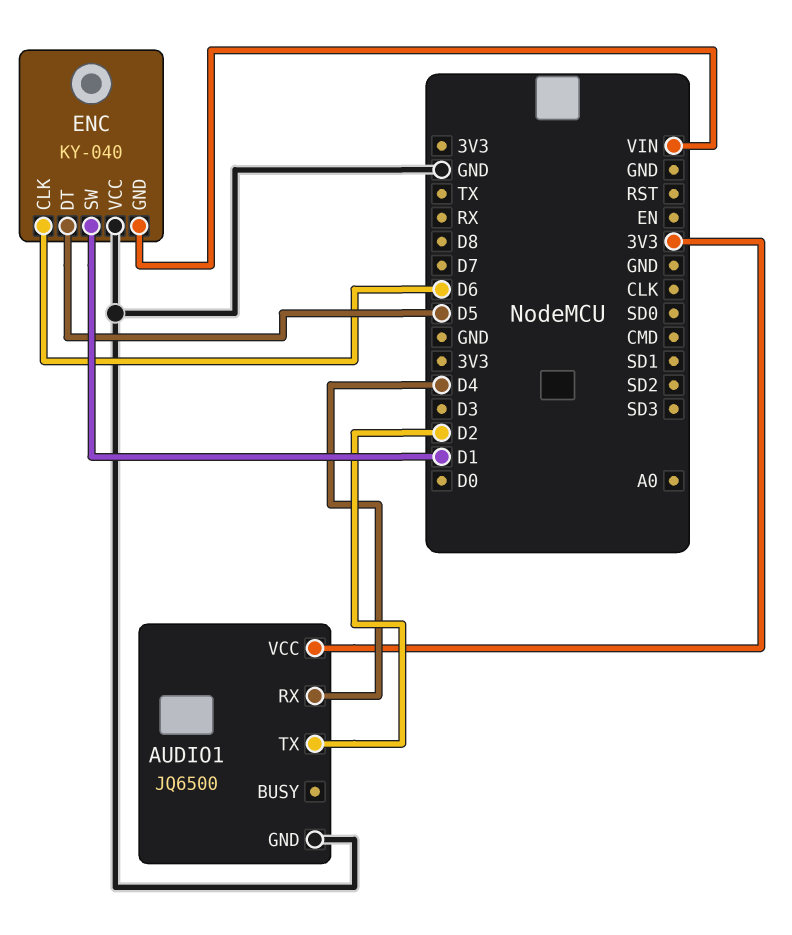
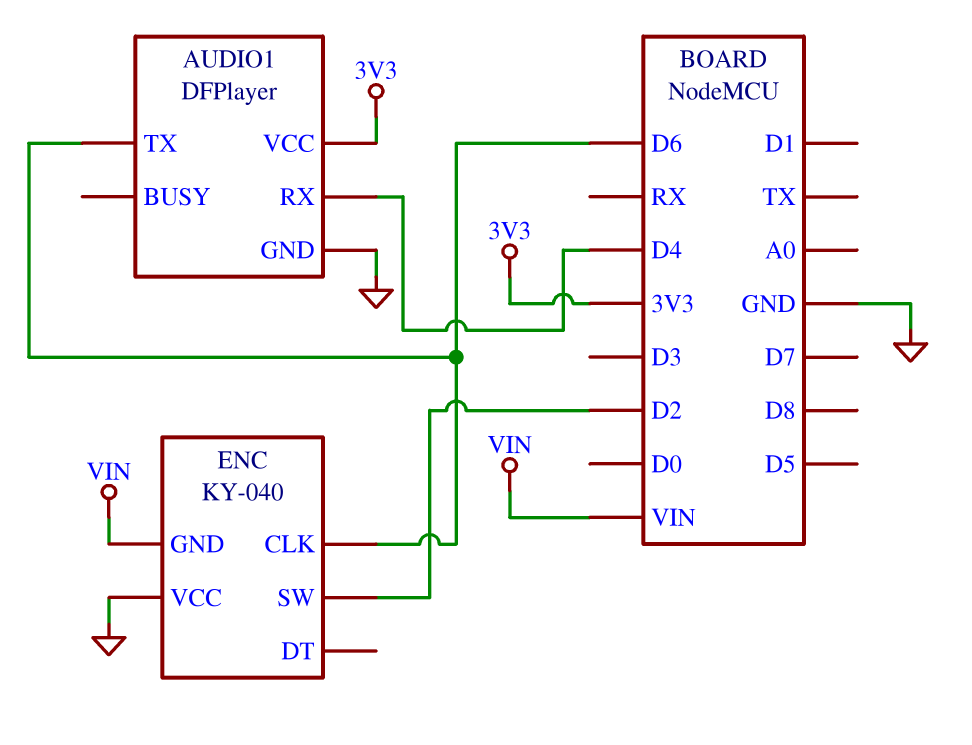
AUDIO1: JQ6500 -> DFPlayer
AUDIO1 pin TX: D2 -> D6
ENC pin DT: D5 -> none
ENC pin SW: D1 -> D2

